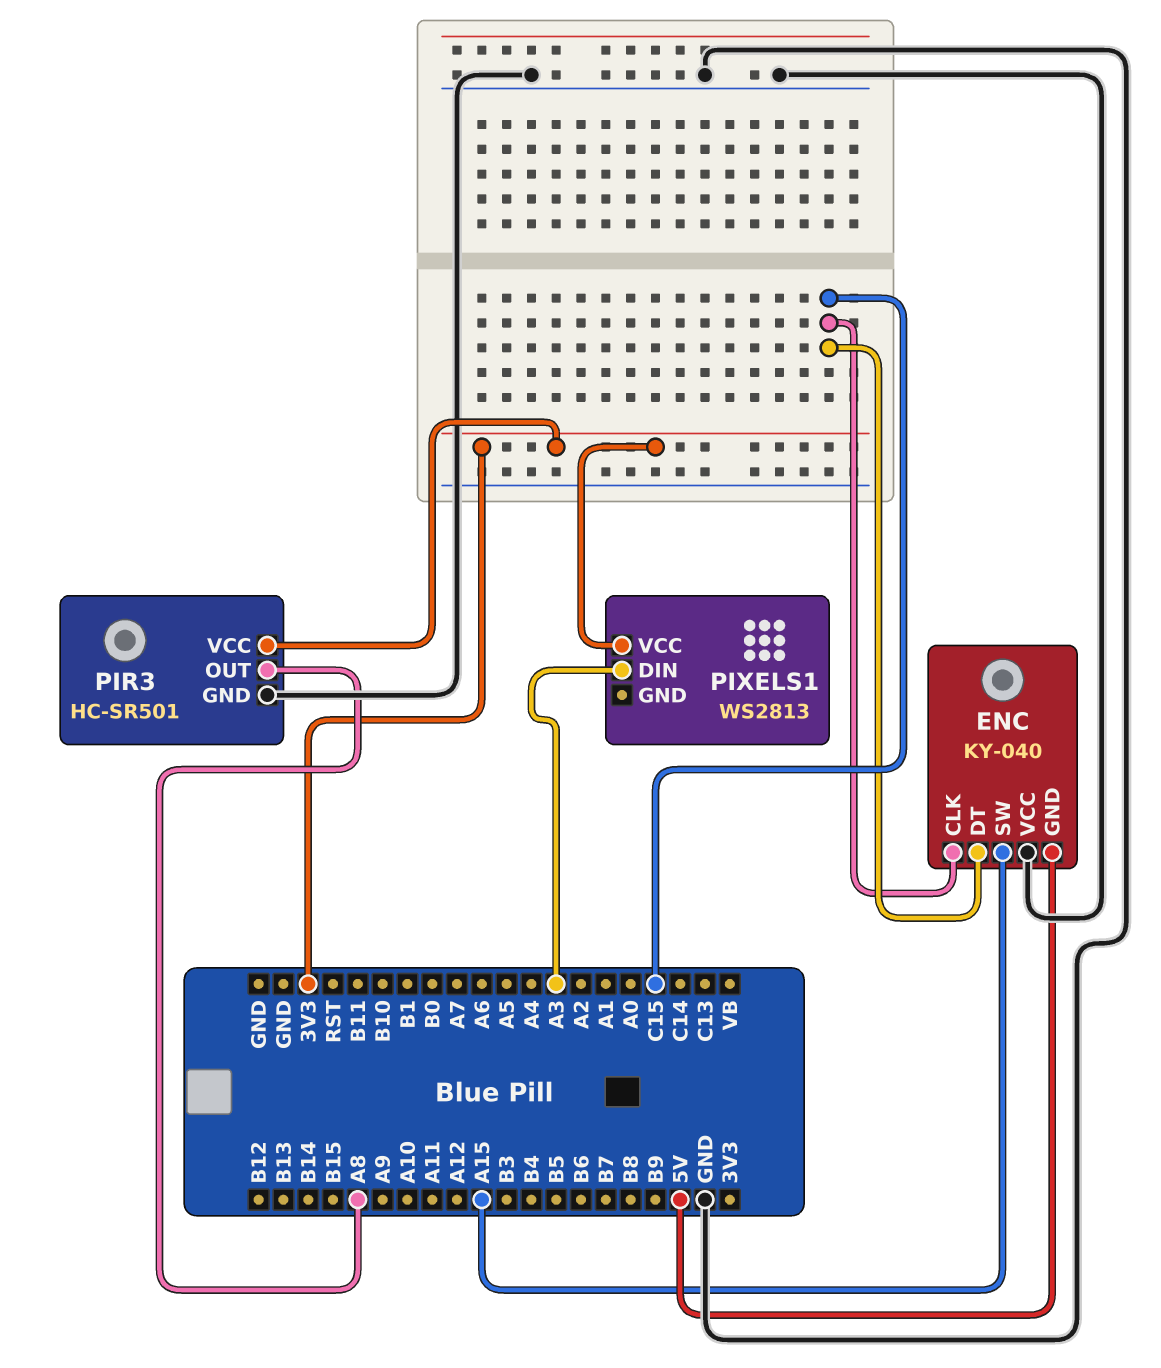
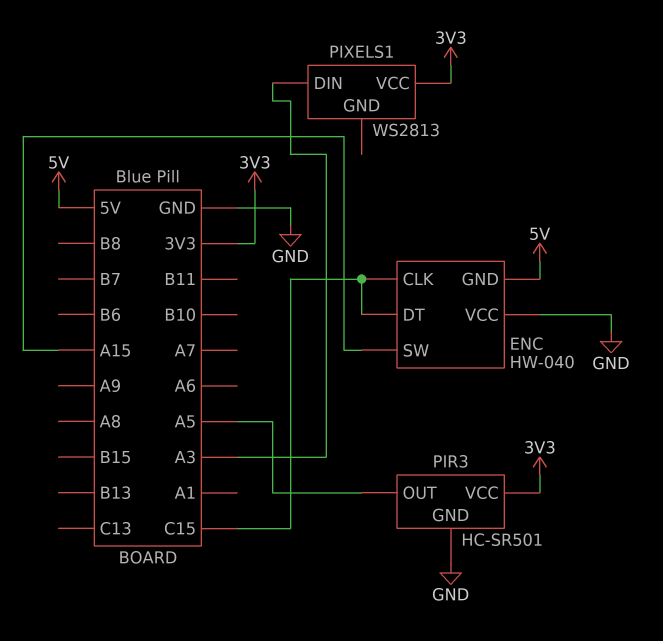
ENC: KY-040 -> HW-040
PIR3 pin OUT: A8 -> A5

